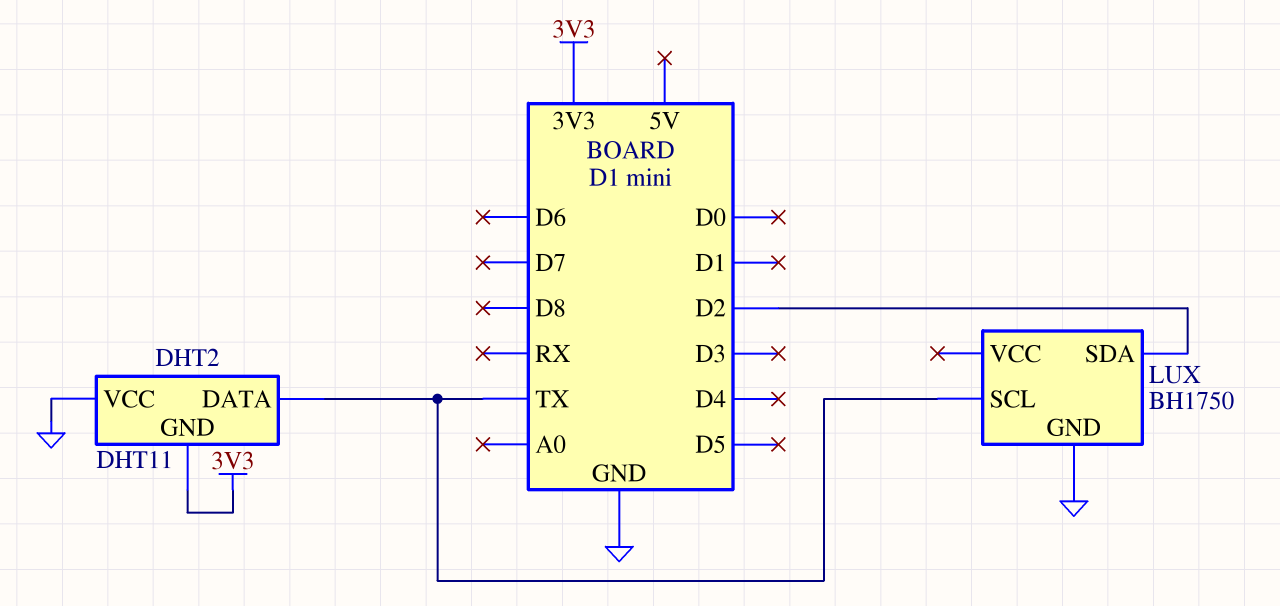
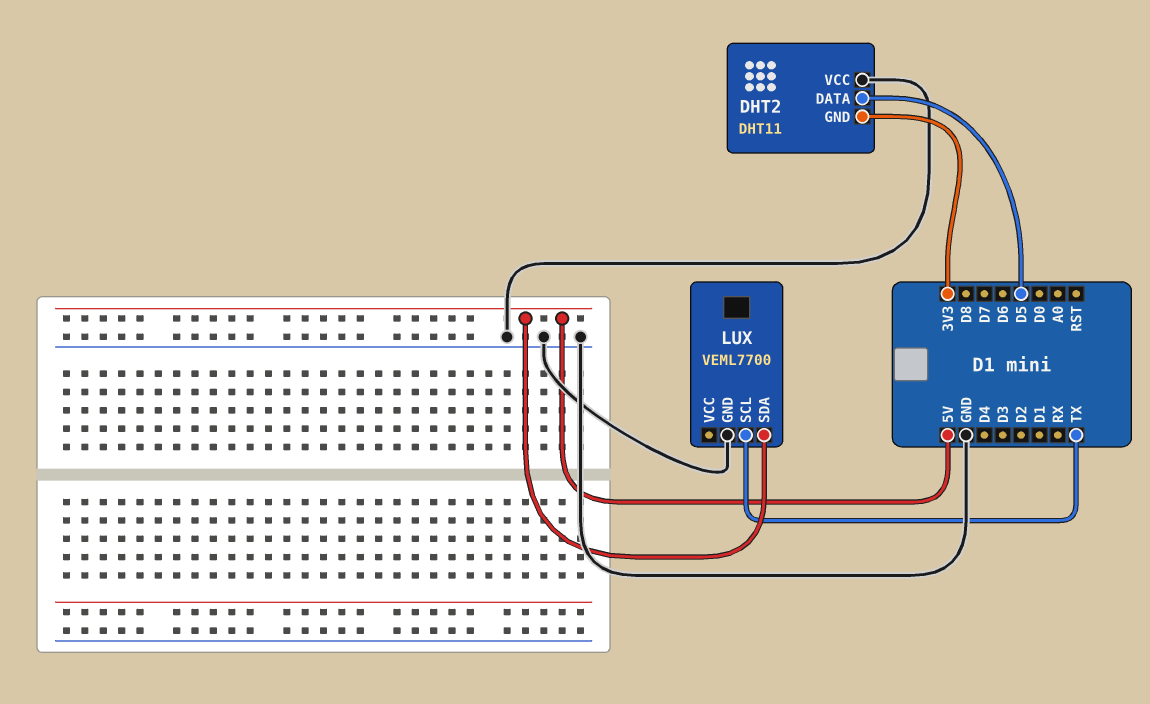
DHT2 pin DATA: TX -> D5
LUX: BH1750 -> VEML7700
LUX pin SDA: D2 -> 5V

